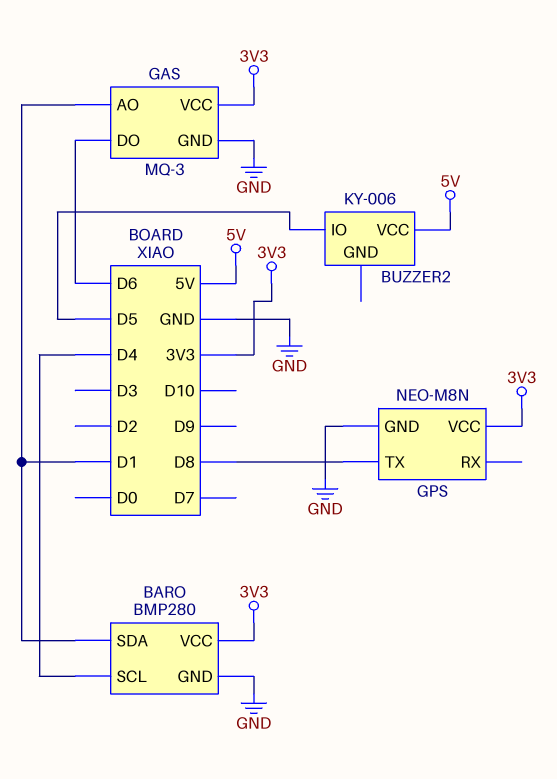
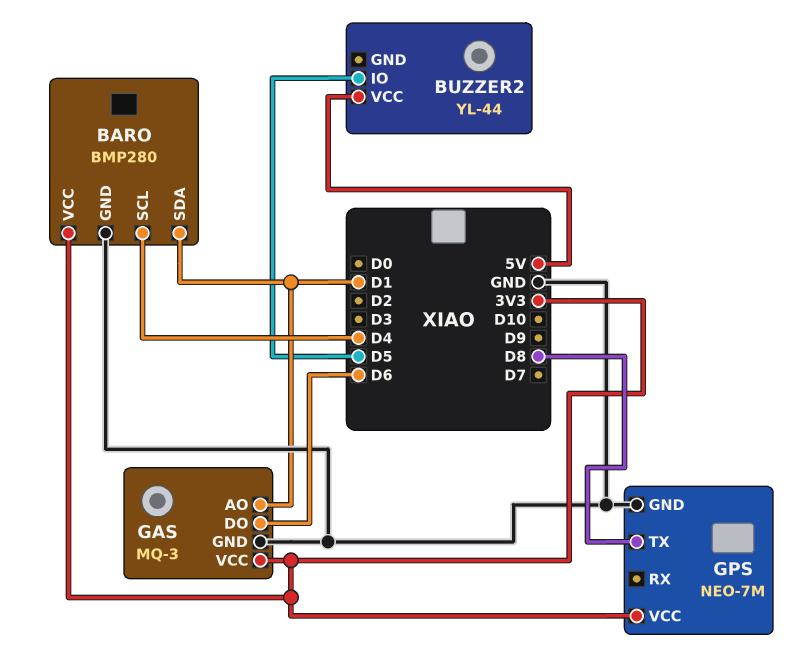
BUZZER2: KY-006 -> YL-44
GPS: NEO-M8N -> NEO-7M

